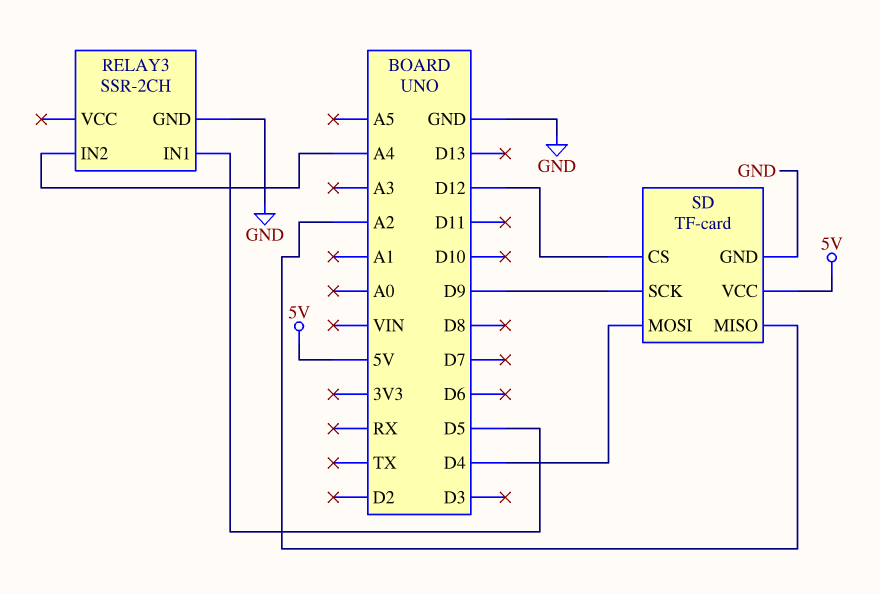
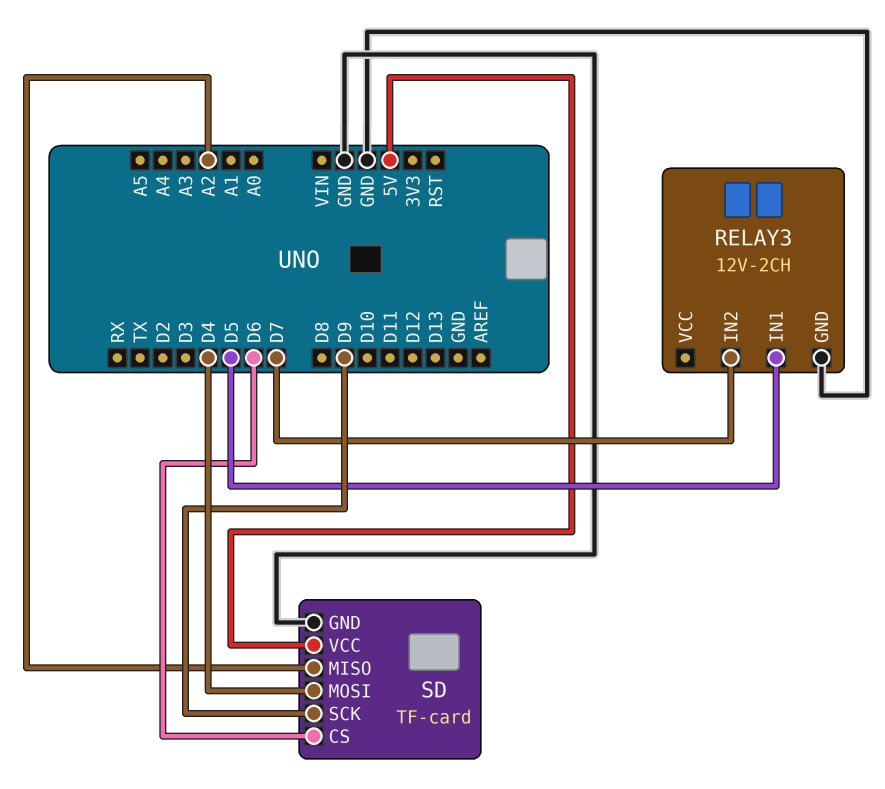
RELAY3: SSR-2CH -> 12V-2CH
RELAY3 pin IN2: A4 -> D7
SD pin CS: D12 -> D6

